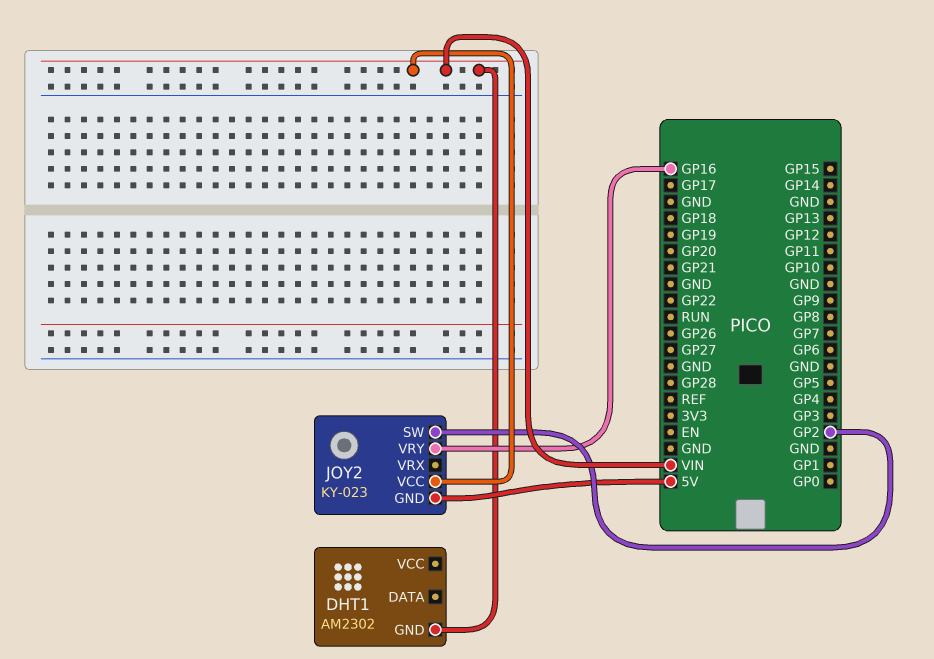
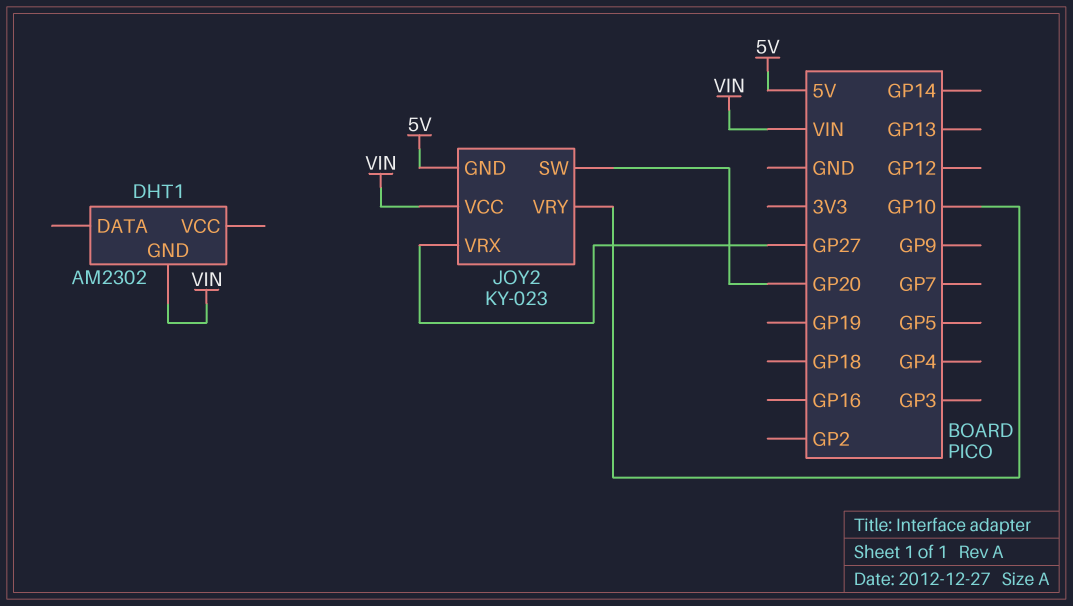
JOY2 pin SW: GP2 -> GP20
JOY2 pin VRX: none -> GP27
JOY2 pin VRY: GP16 -> GP10

